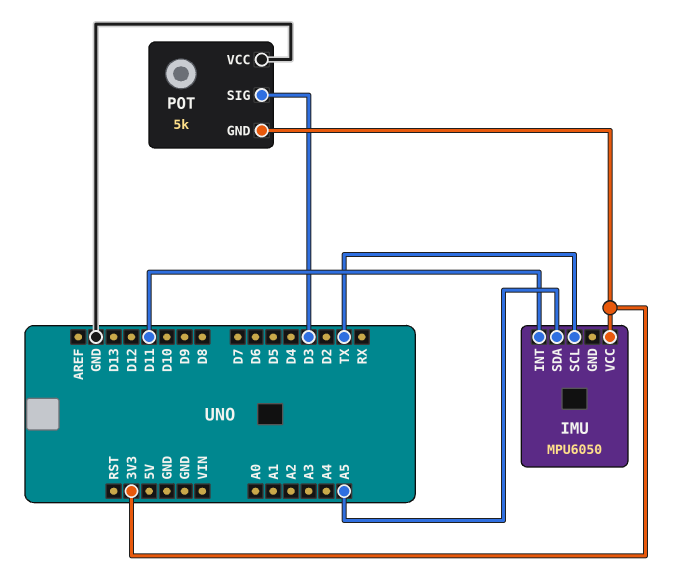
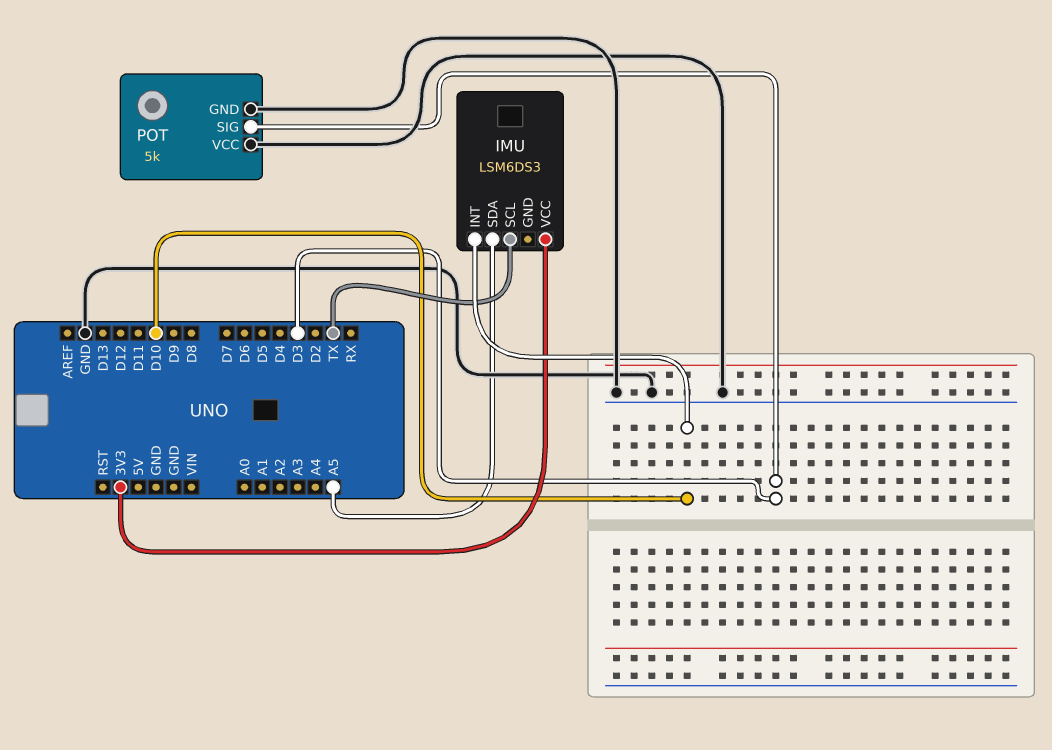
IMU: MPU6050 -> LSM6DS3
IMU pin INT: D11 -> D10
POT pin GND: 3V3 -> GND

